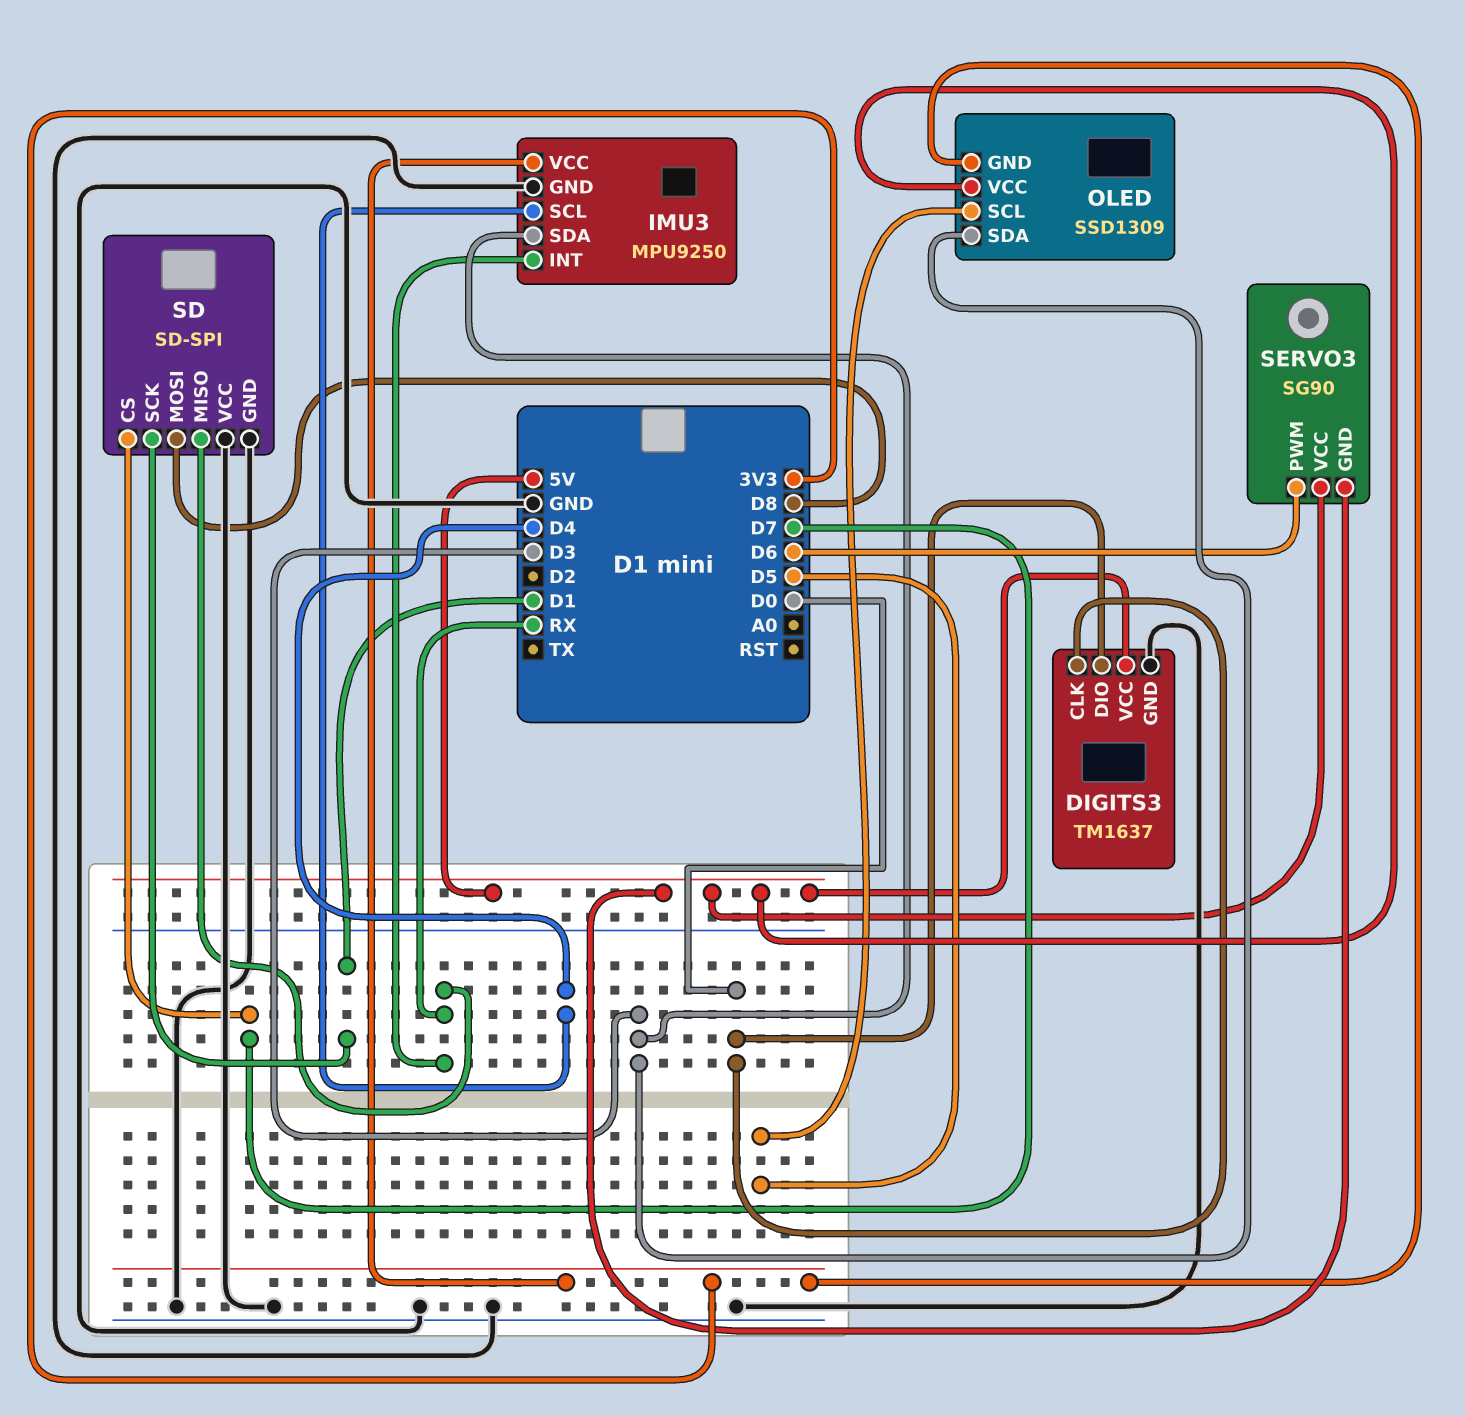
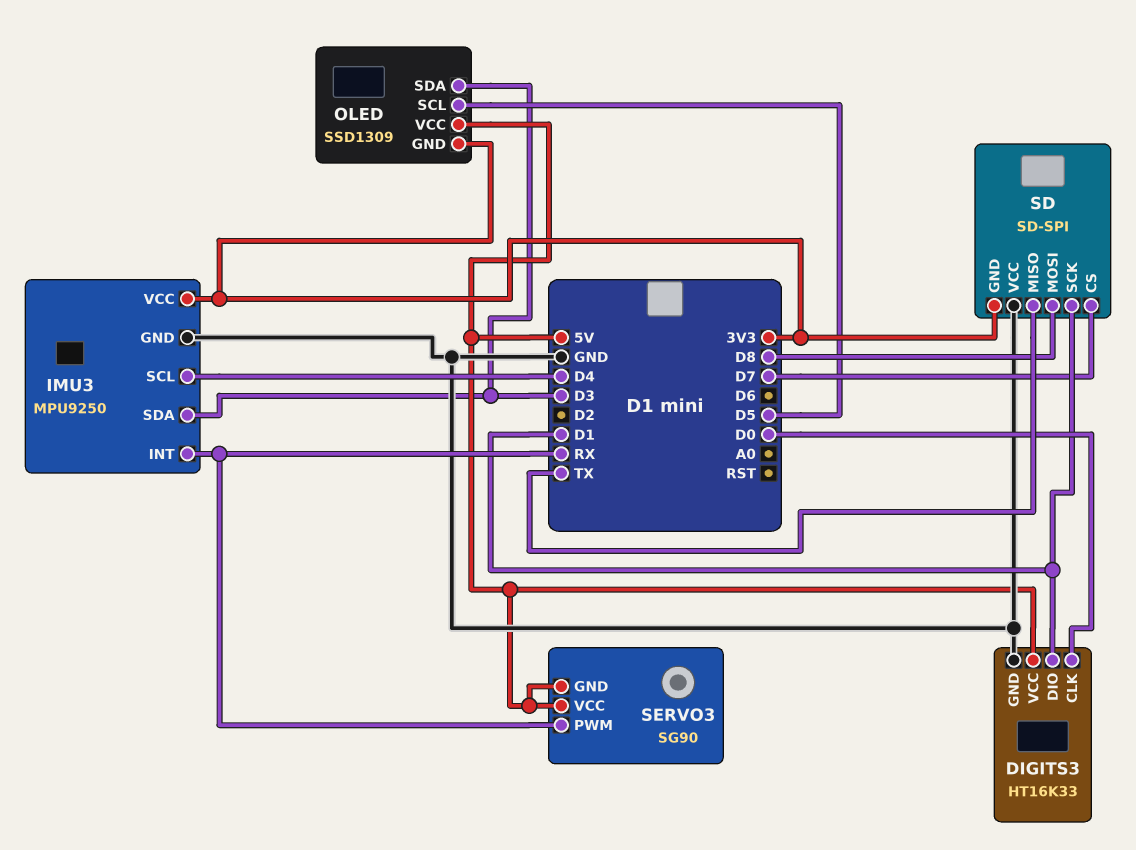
DIGITS3: TM1637 -> HT16K33
DIGITS3 pin DIO: D0 -> D1
SD pin GND: GND -> 3V3
SD pin MISO: RX -> TX
SERVO3 pin PWM: D6 -> RX

